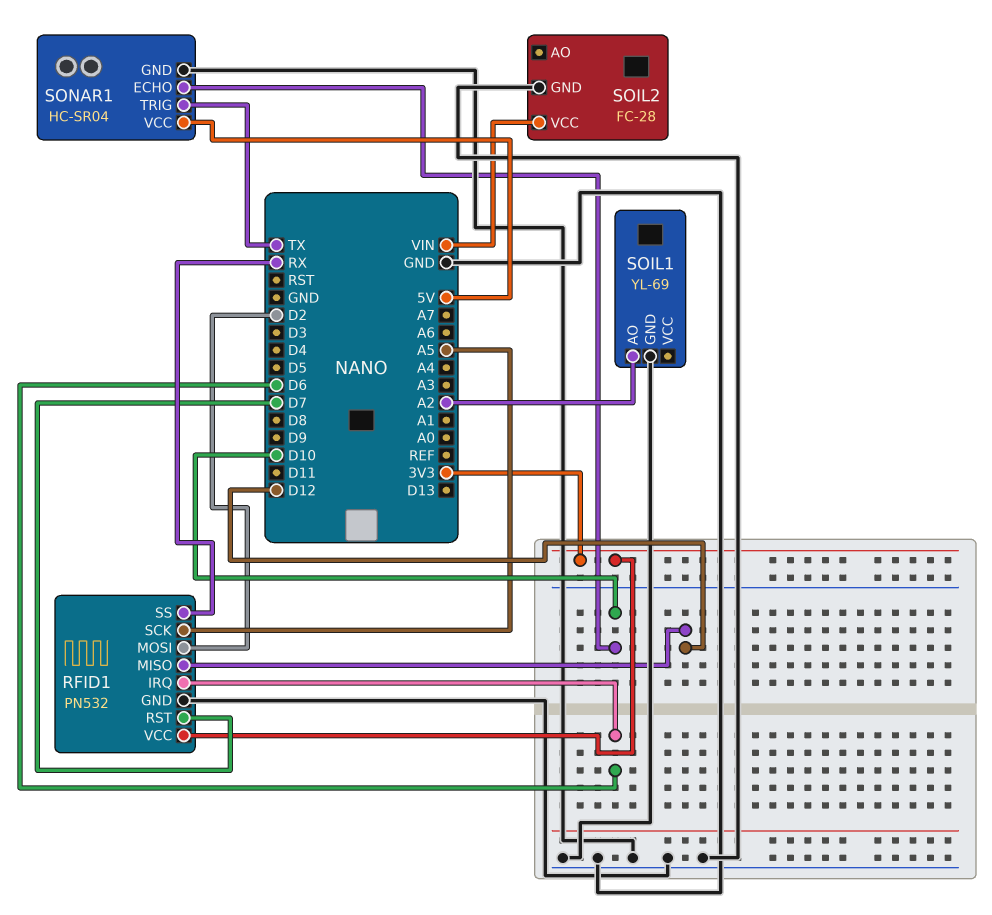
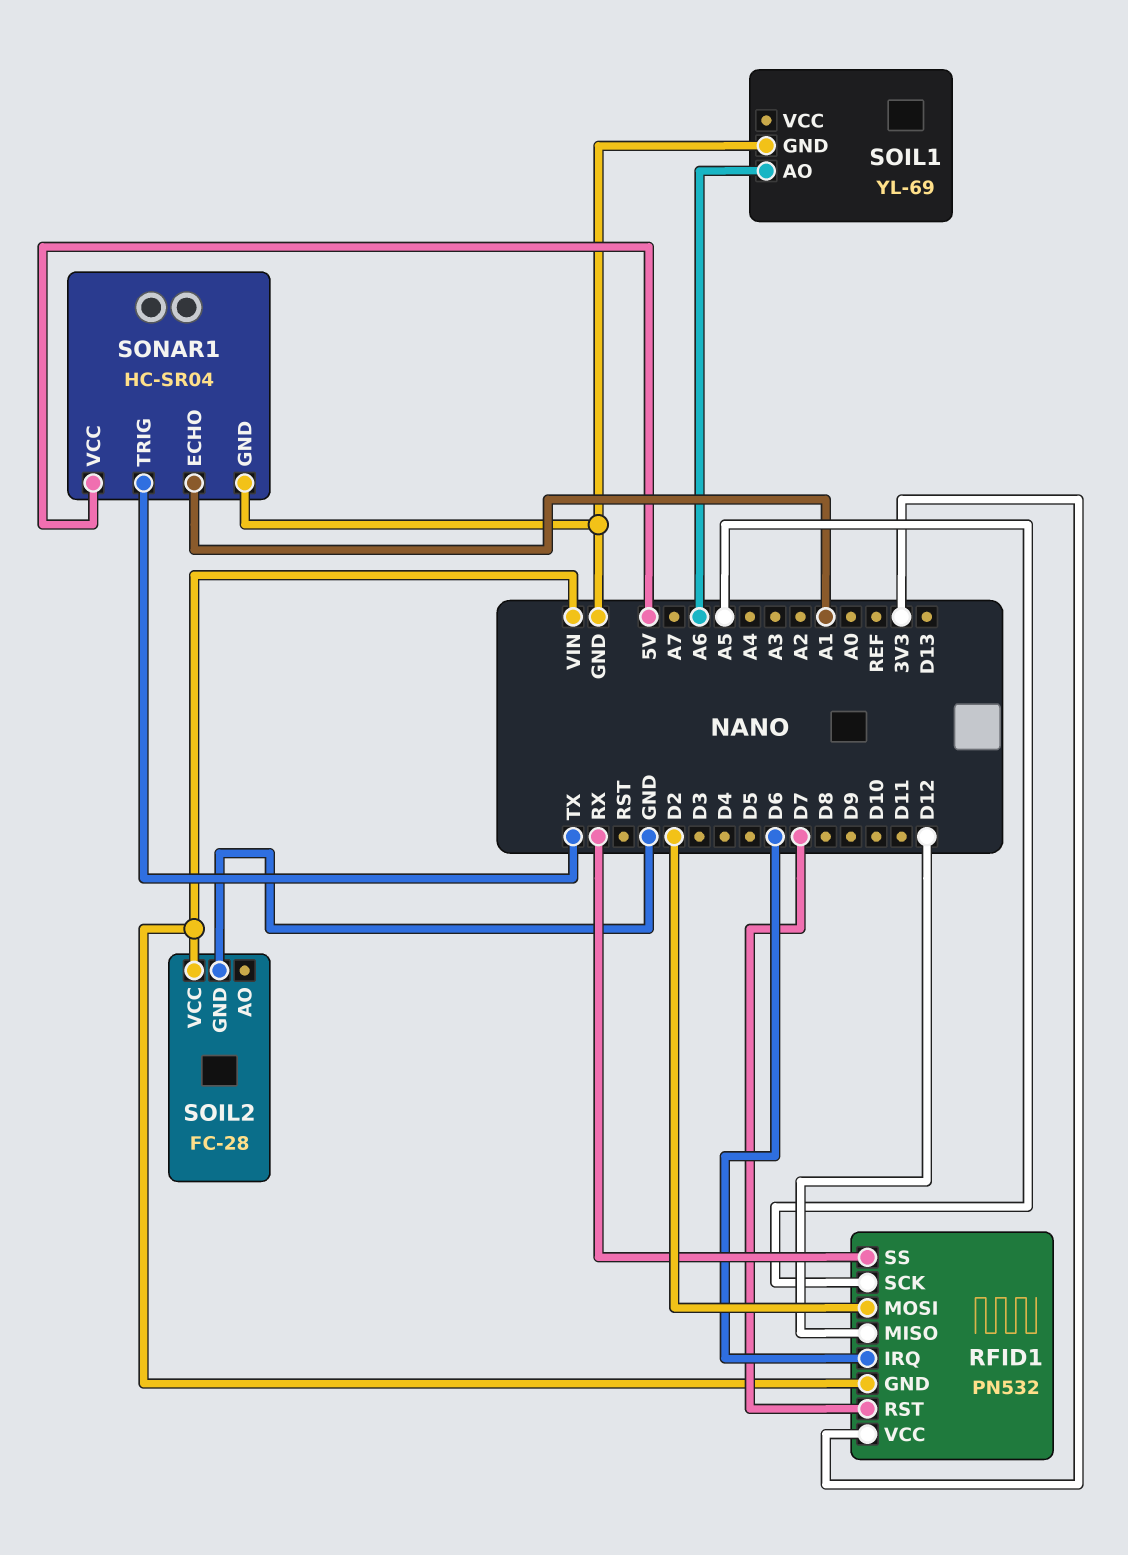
RFID1 pin GND: GND -> VIN
SOIL1 pin AO: A2 -> A6
SONAR1 pin ECHO: D10 -> A1

